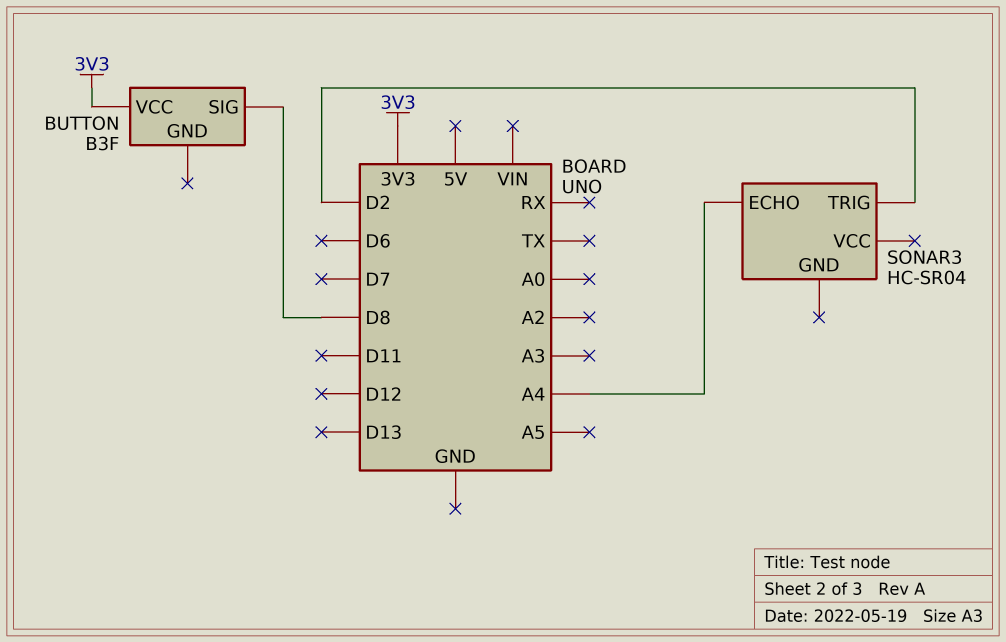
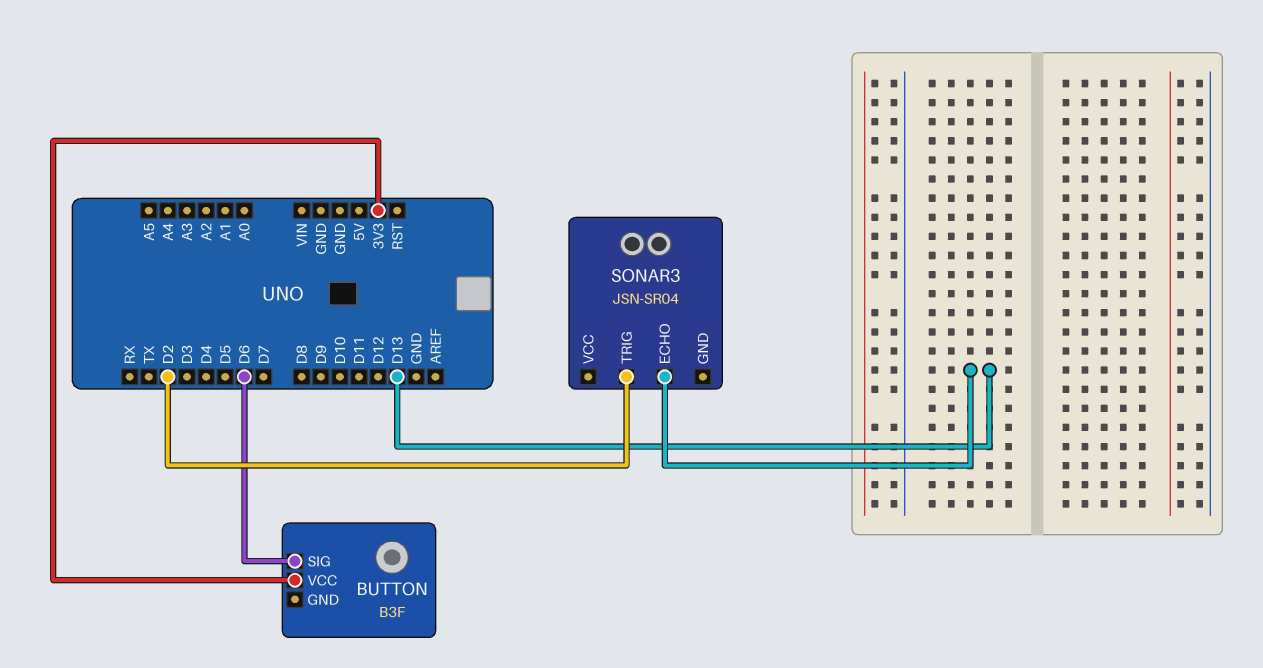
BUTTON pin SIG: D8 -> D6
SONAR3: HC-SR04 -> JSN-SR04
SONAR3 pin ECHO: A4 -> D13

